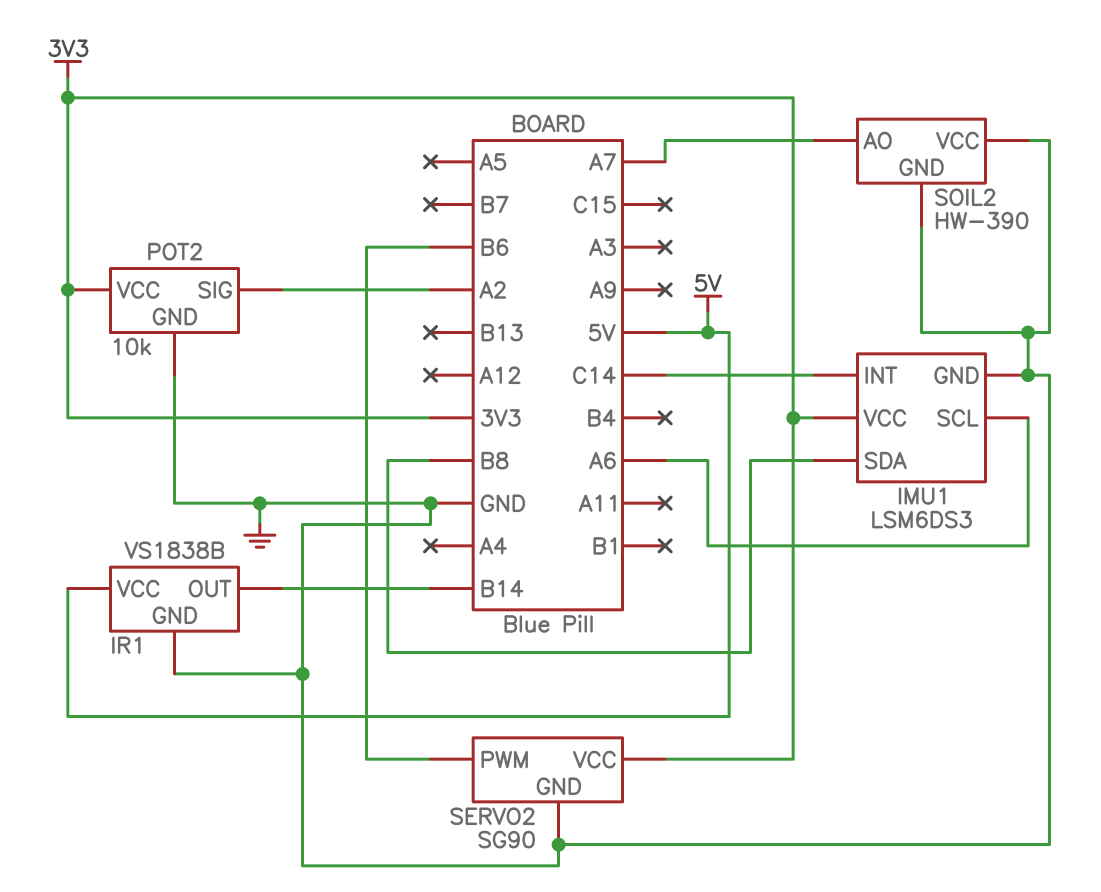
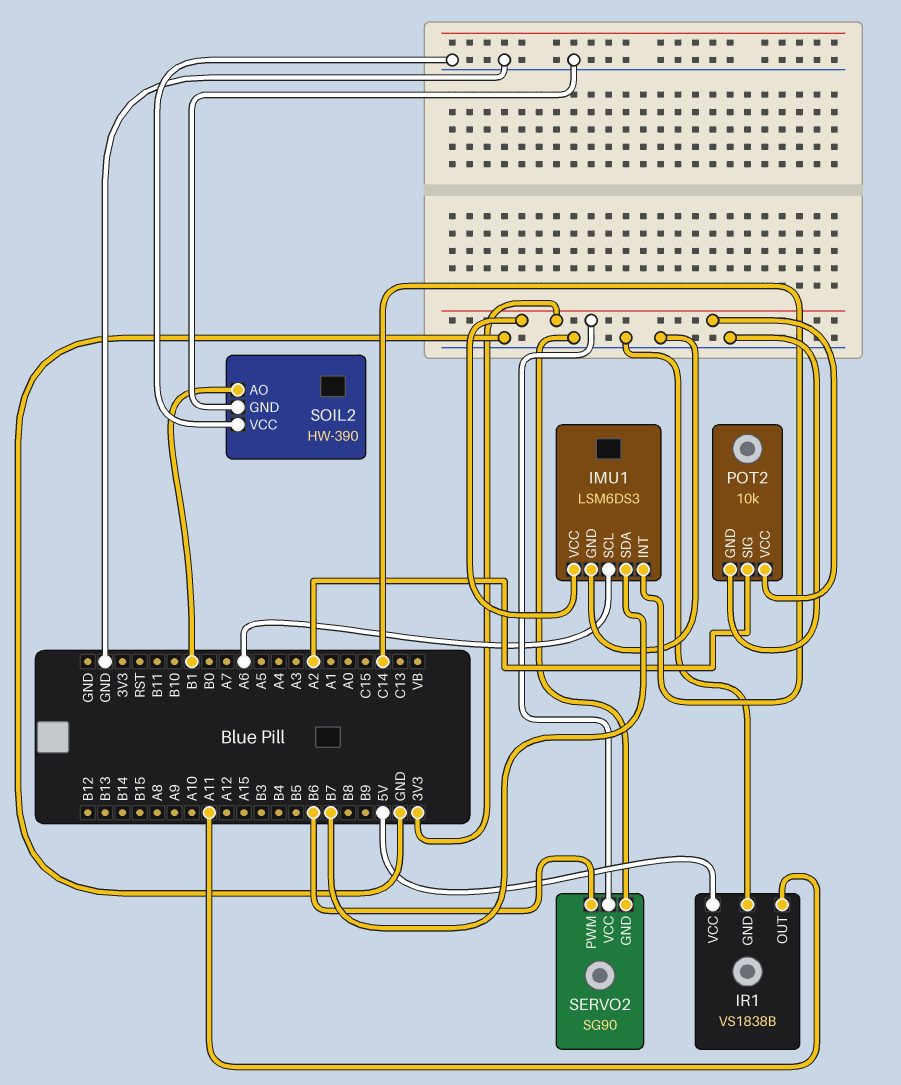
IMU1 pin SDA: B8 -> B7
IR1 pin OUT: B14 -> A11
SOIL2 pin AO: A7 -> B1

